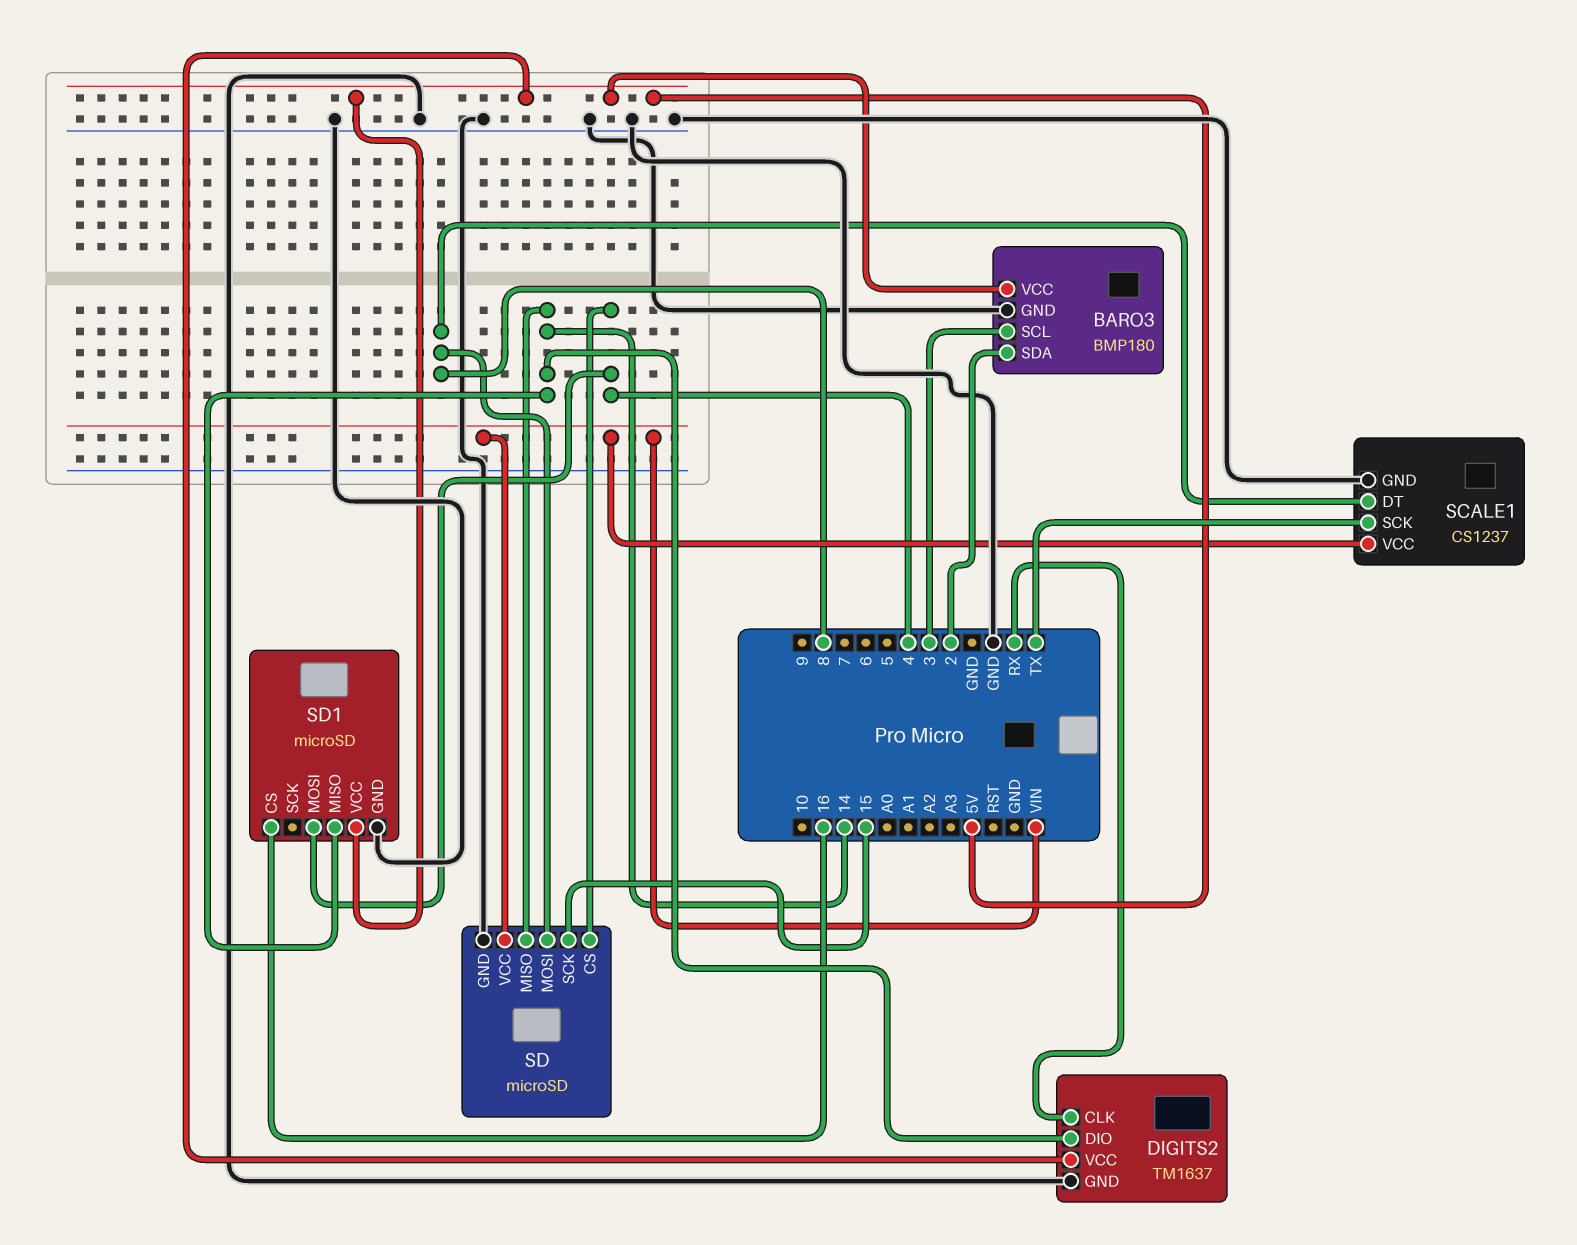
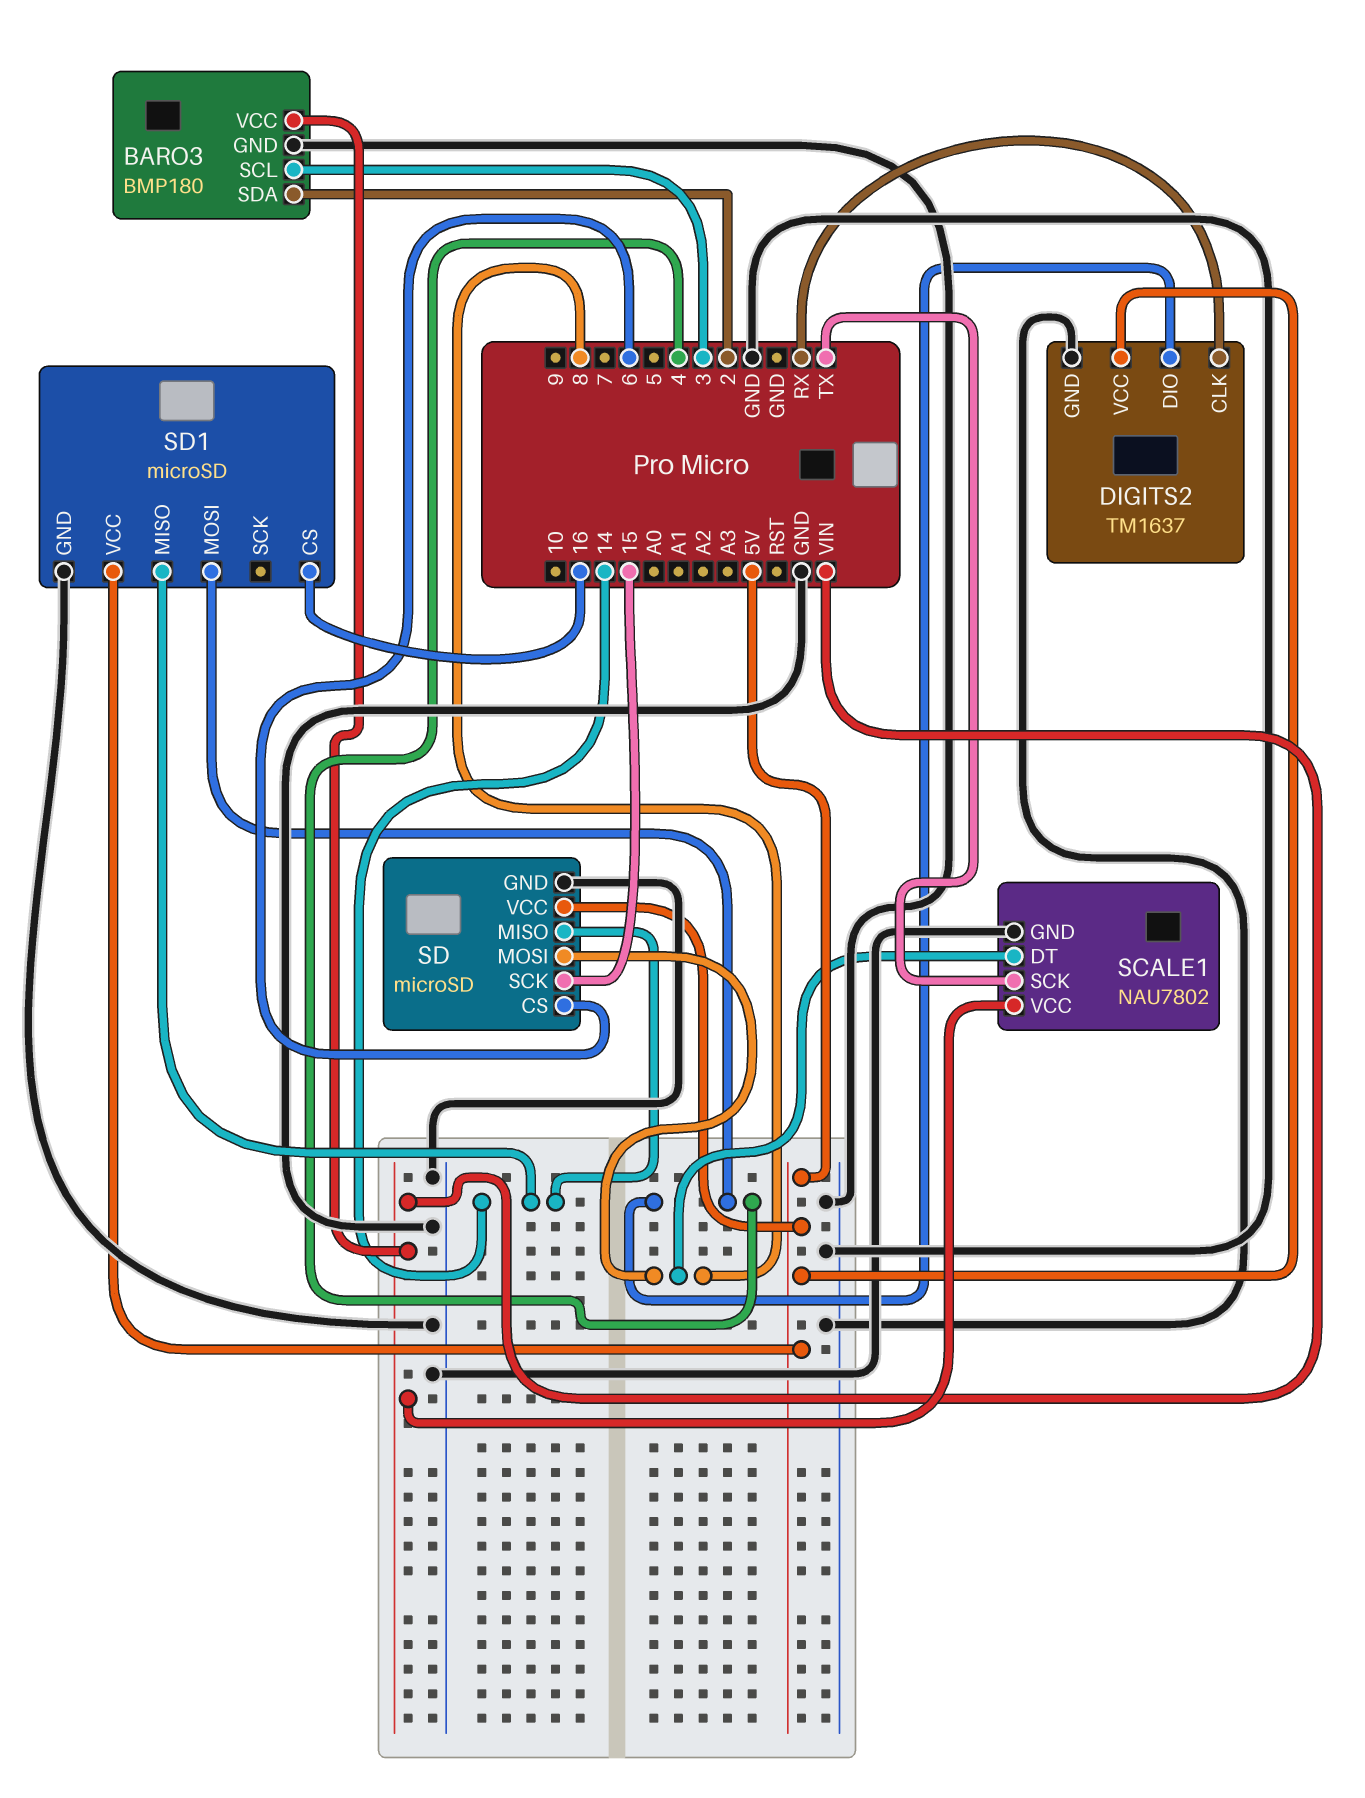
BARO3 pin VCC: 5V -> VIN
DIGITS2 pin DIO: 14 -> 4
SCALE1: CS1237 -> NAU7802
SD pin CS: 4 -> 6
SD pin VCC: VIN -> 5V

